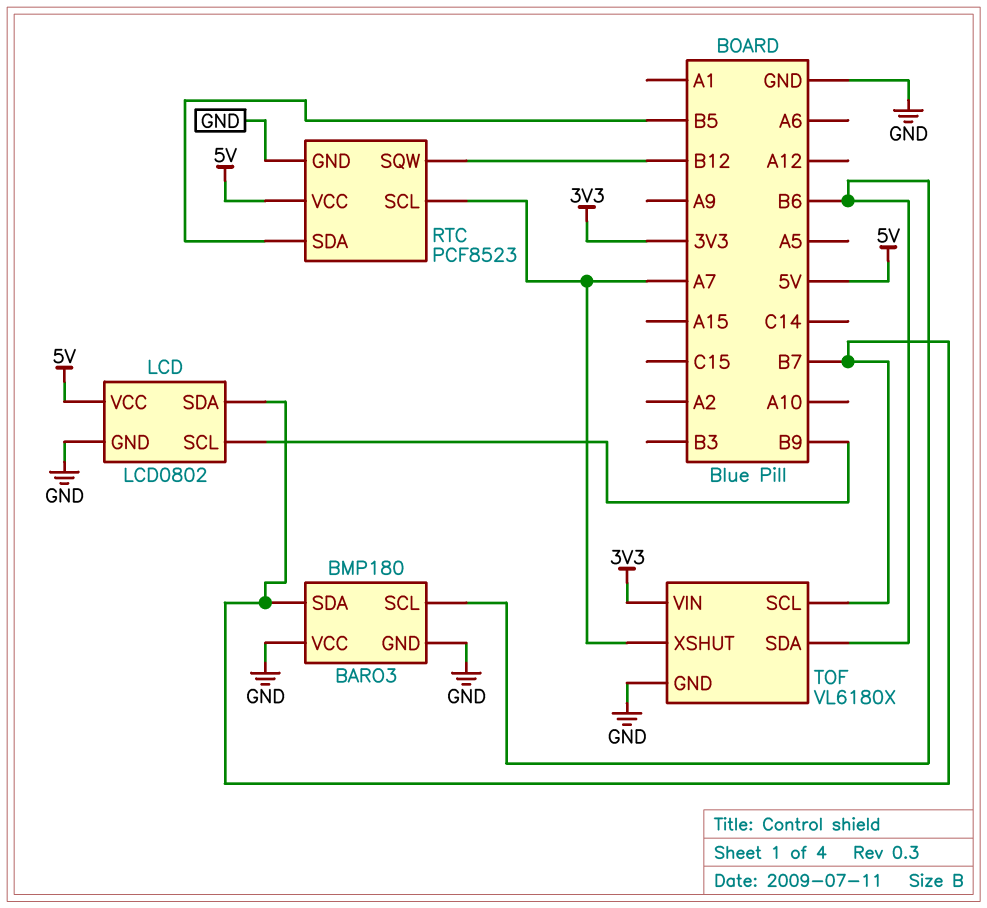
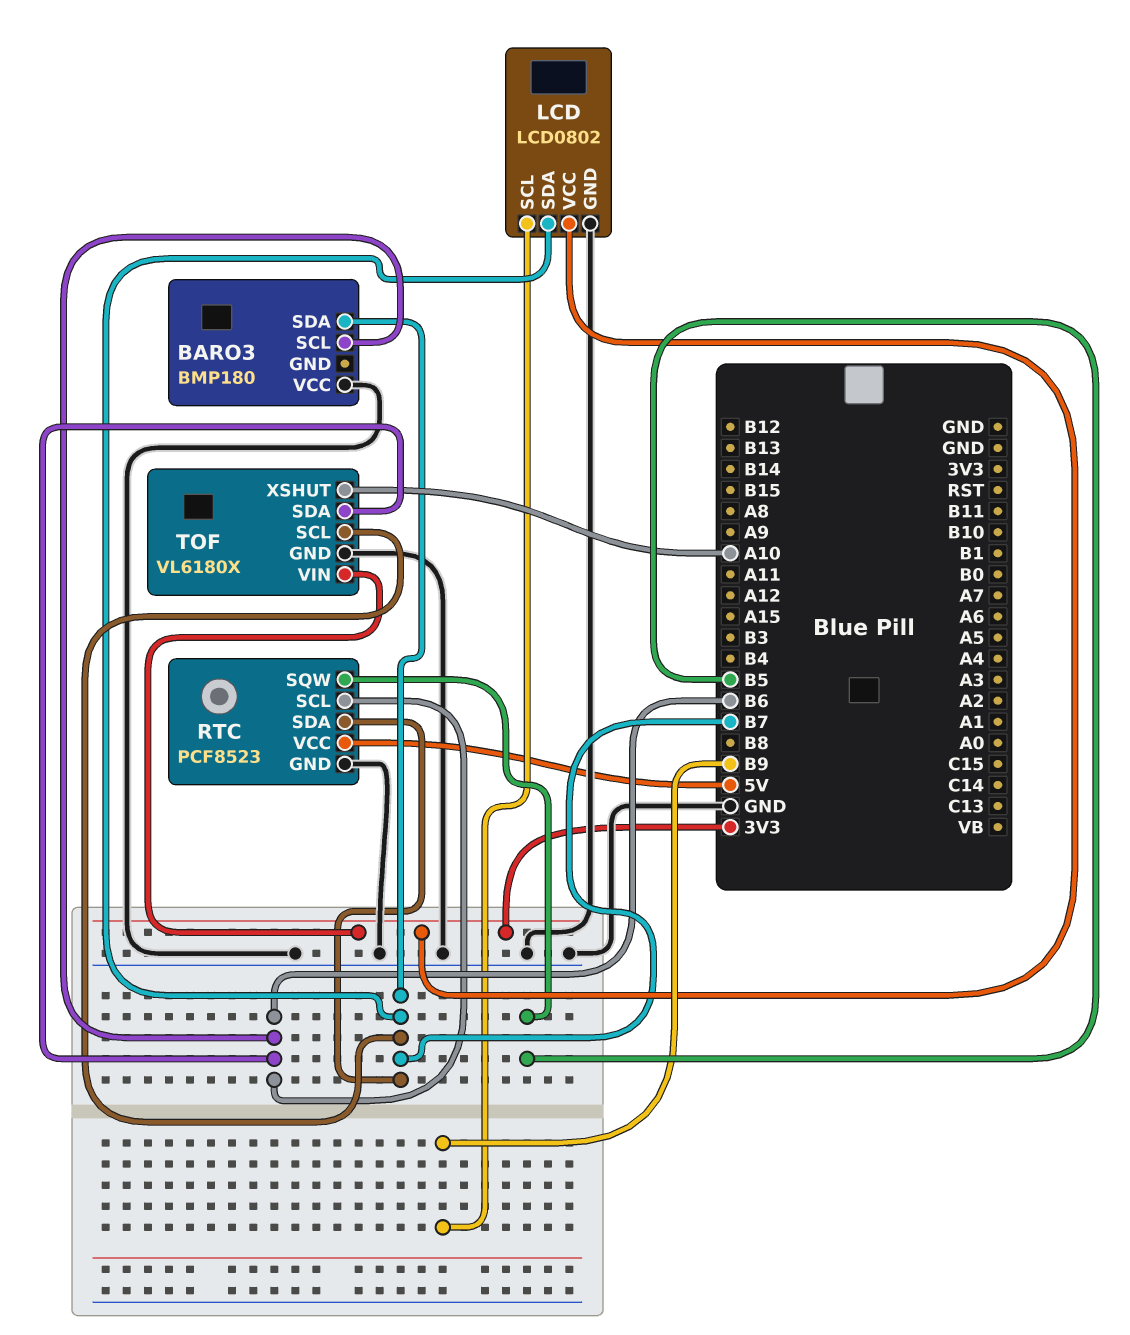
BARO3 pin GND: GND -> none
LCD pin VCC: 5V -> 3V3
RTC pin SCL: A7 -> B6
RTC pin SDA: B5 -> B7
RTC pin SQW: B12 -> B5
TOF pin XSHUT: A7 -> A10

